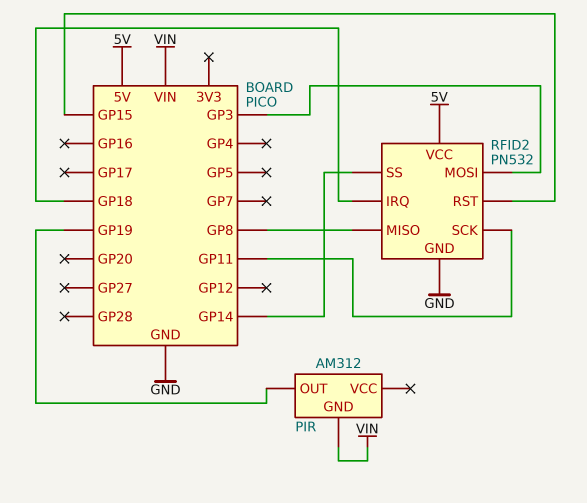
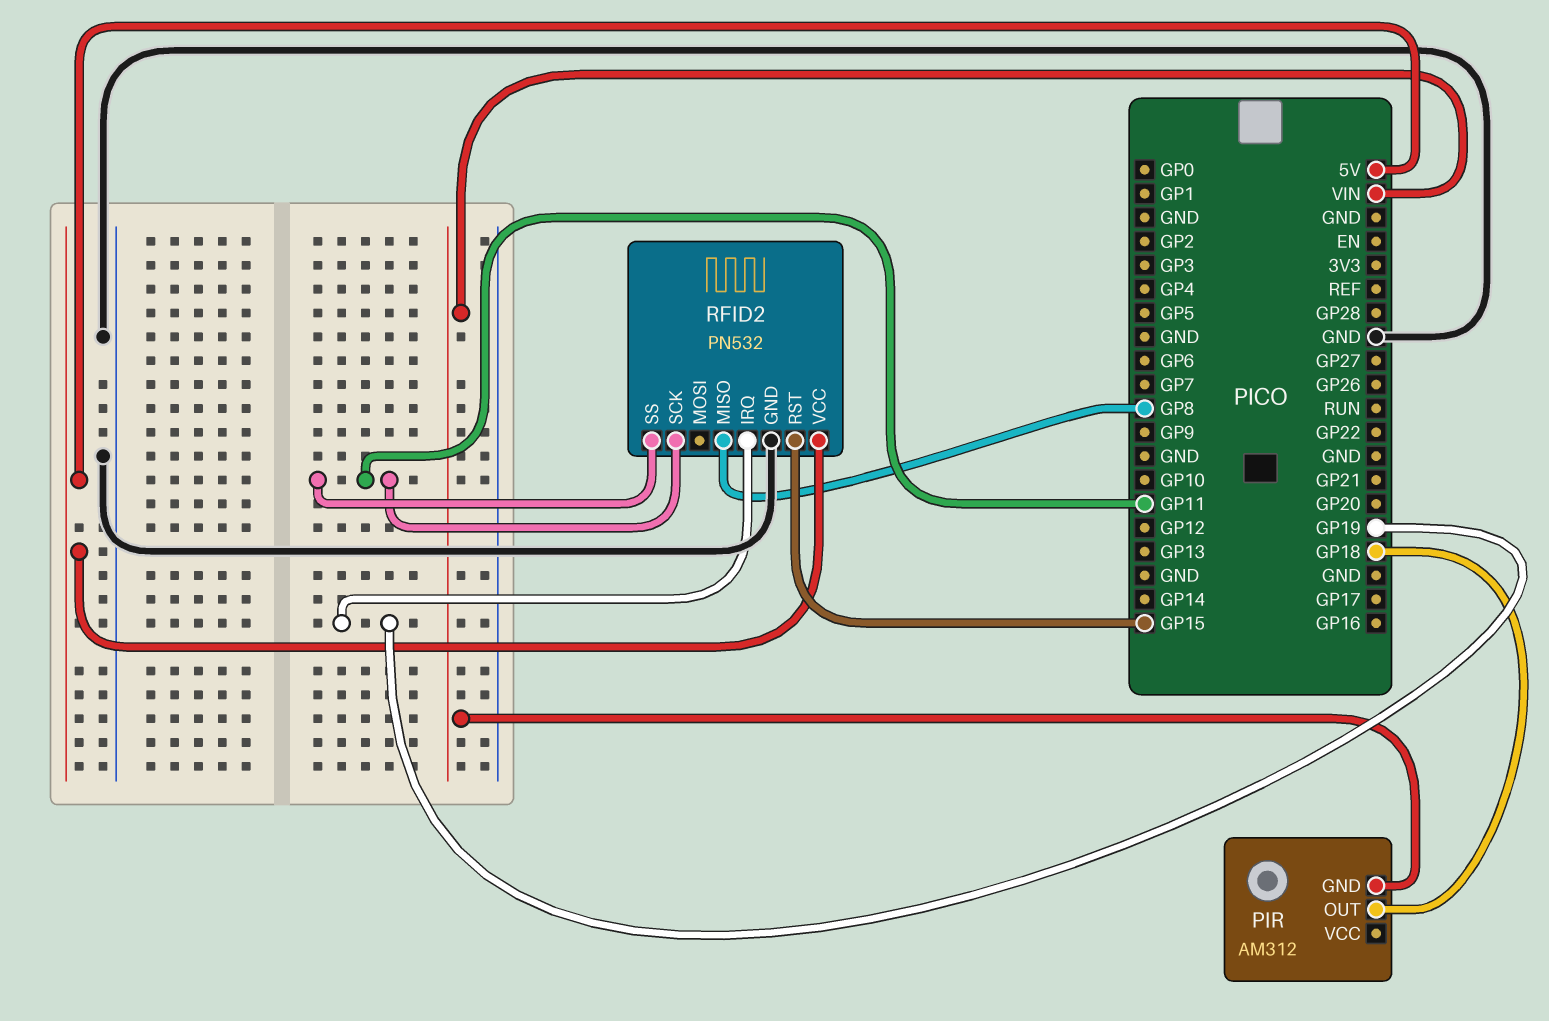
PIR pin OUT: GP19 -> GP18
RFID2 pin IRQ: GP18 -> GP19
RFID2 pin MOSI: GP3 -> none
RFID2 pin SS: GP14 -> GP11

